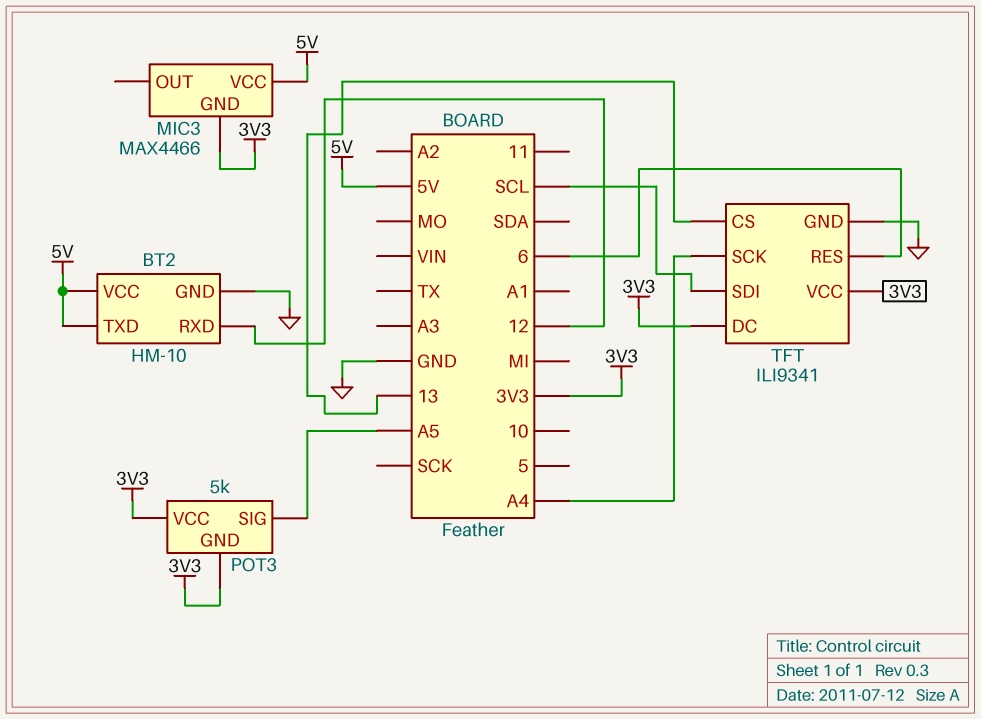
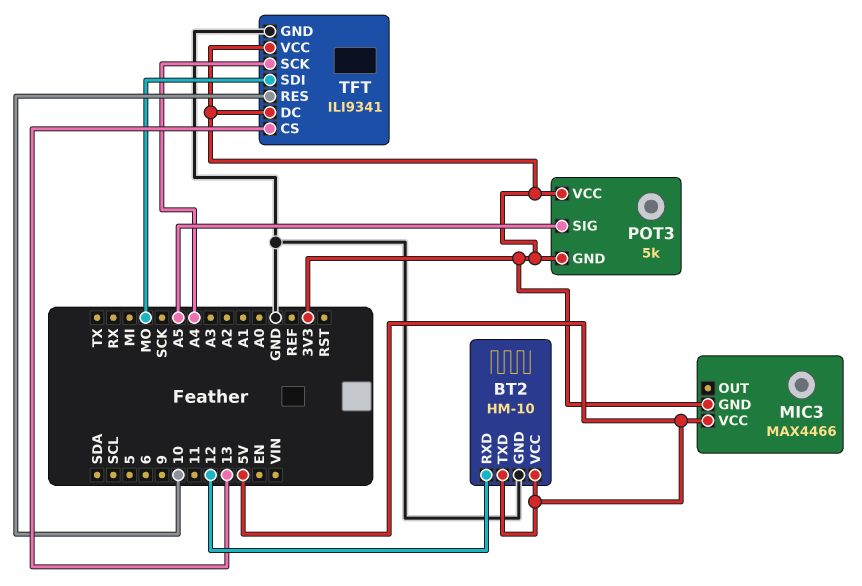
TFT pin RES: 6 -> 10
TFT pin SDI: SCL -> MO

